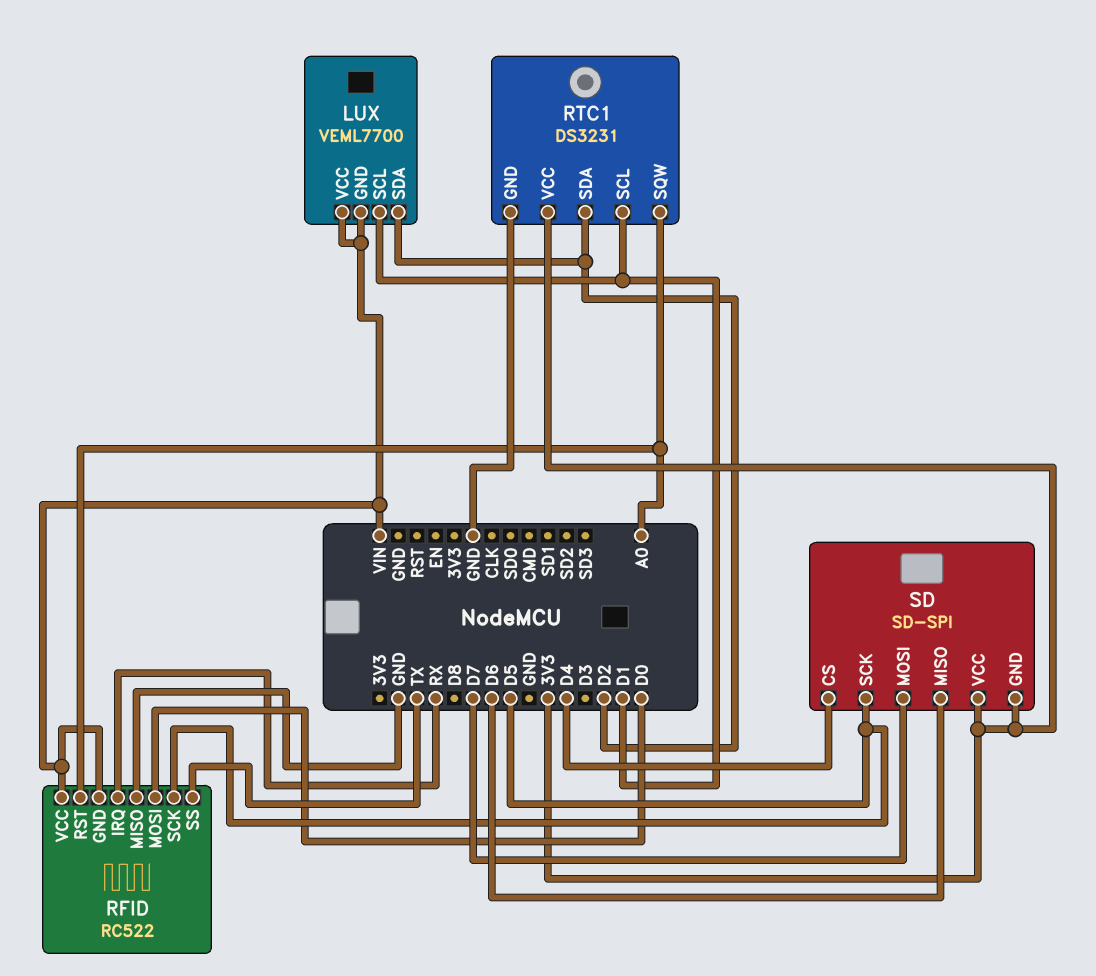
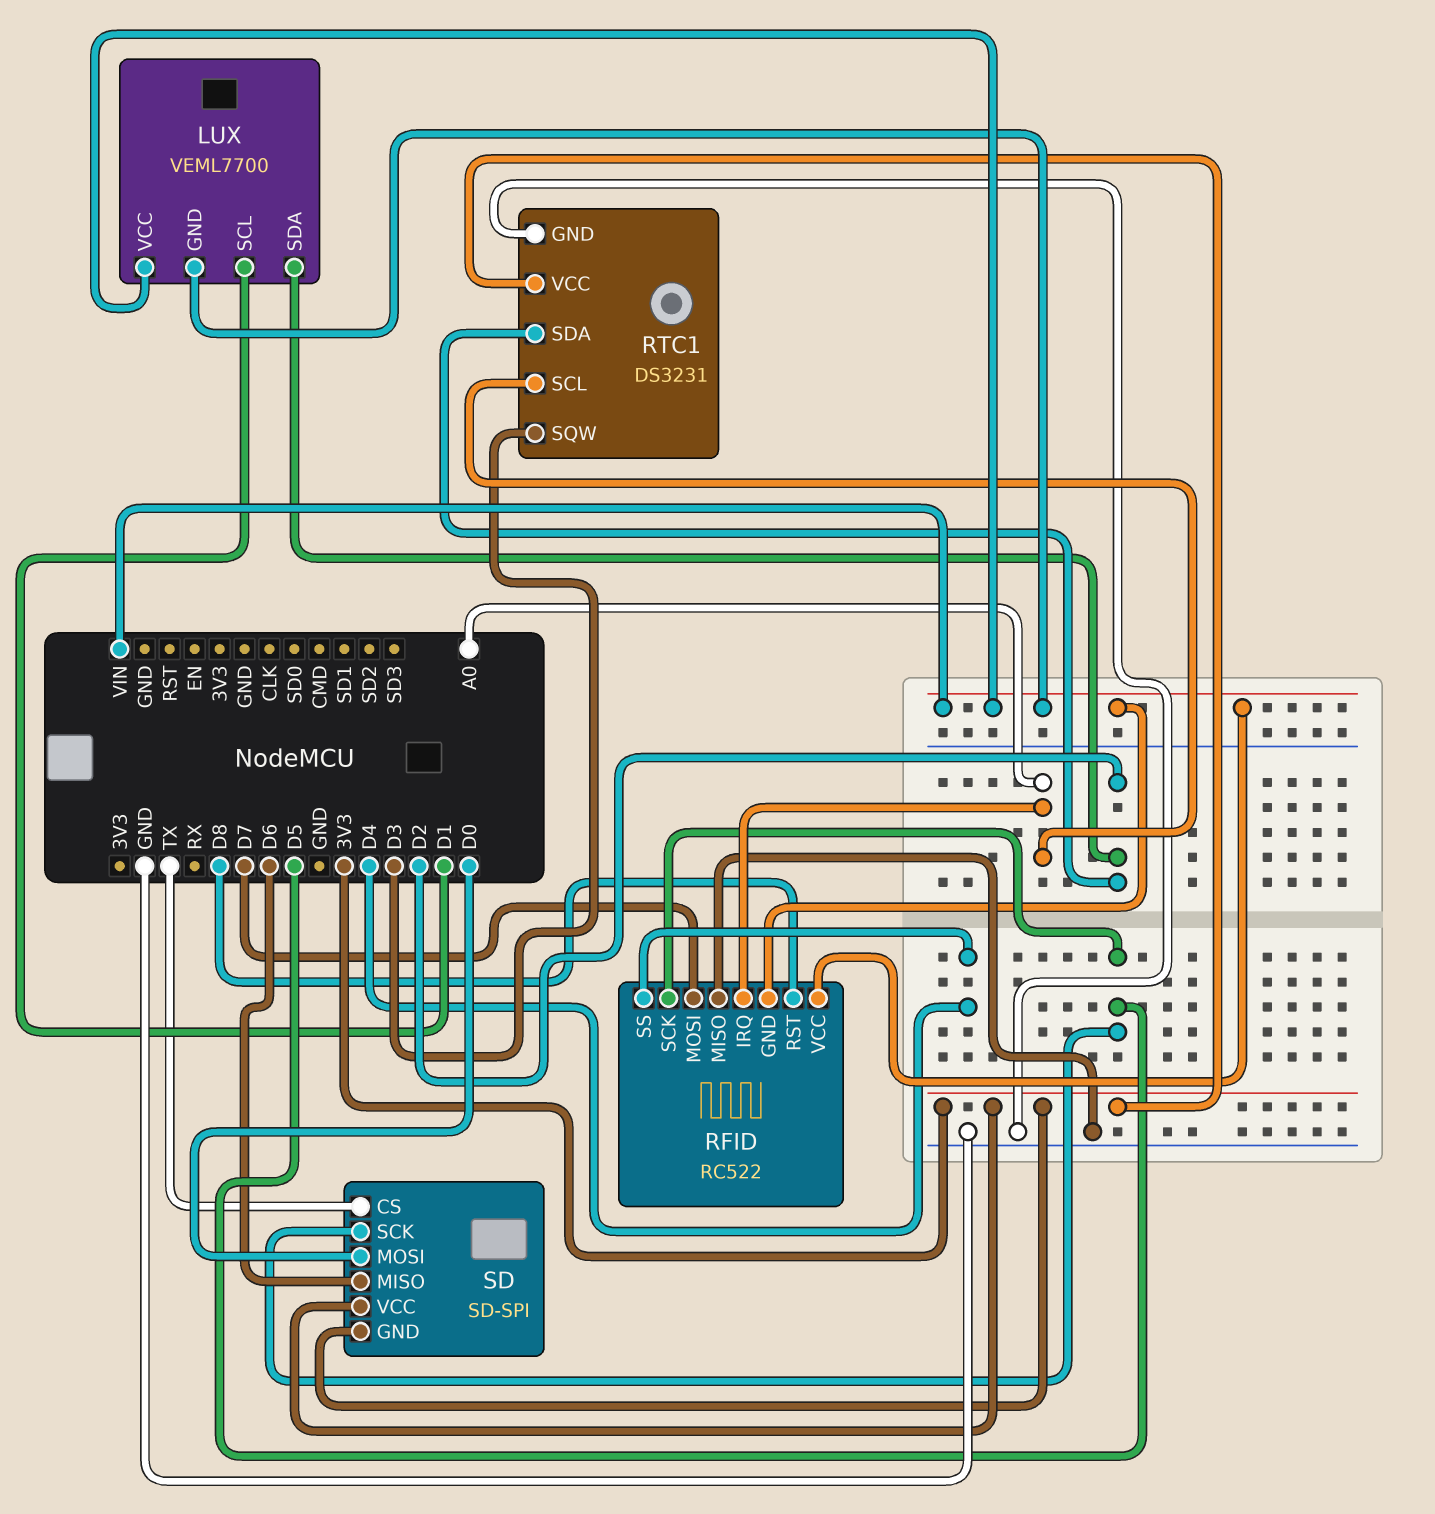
RFID pin IRQ: RX -> A0
RFID pin MOSI: D0 -> D7
RFID pin RST: A0 -> D8
RFID pin SS: TX -> D4
RTC1 pin SCL: D1 -> A0
RTC1 pin SQW: A0 -> D3
SD pin CS: D4 -> TX
SD pin MOSI: D7 -> D0

